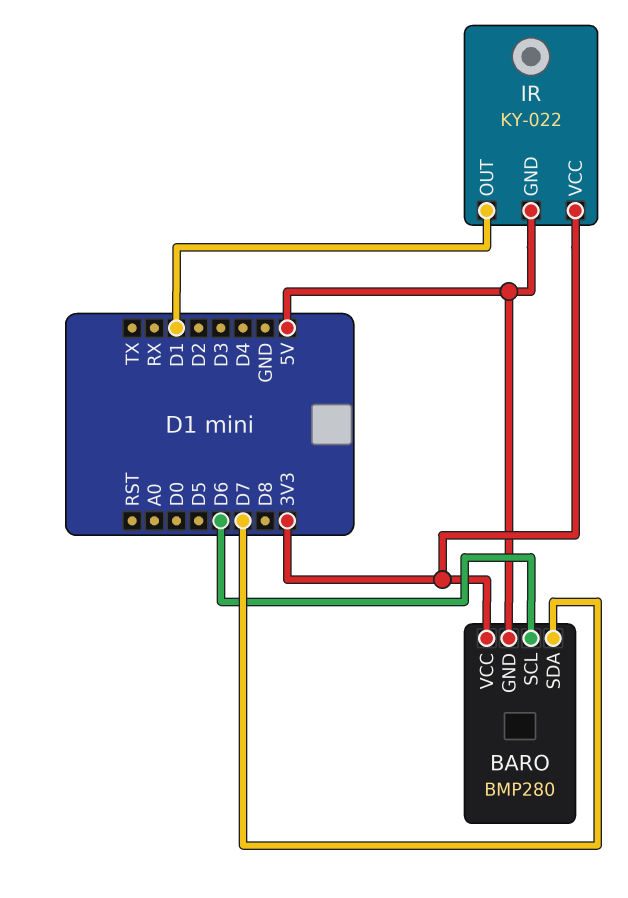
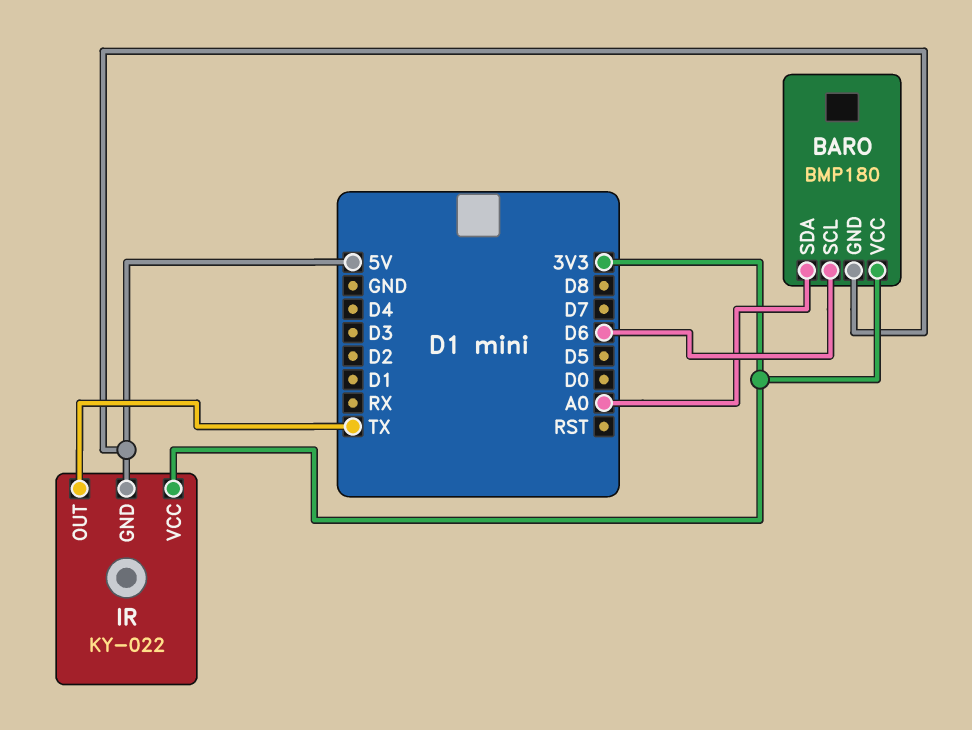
BARO: BMP280 -> BMP180
BARO pin SDA: D7 -> A0
IR pin OUT: D1 -> TX

